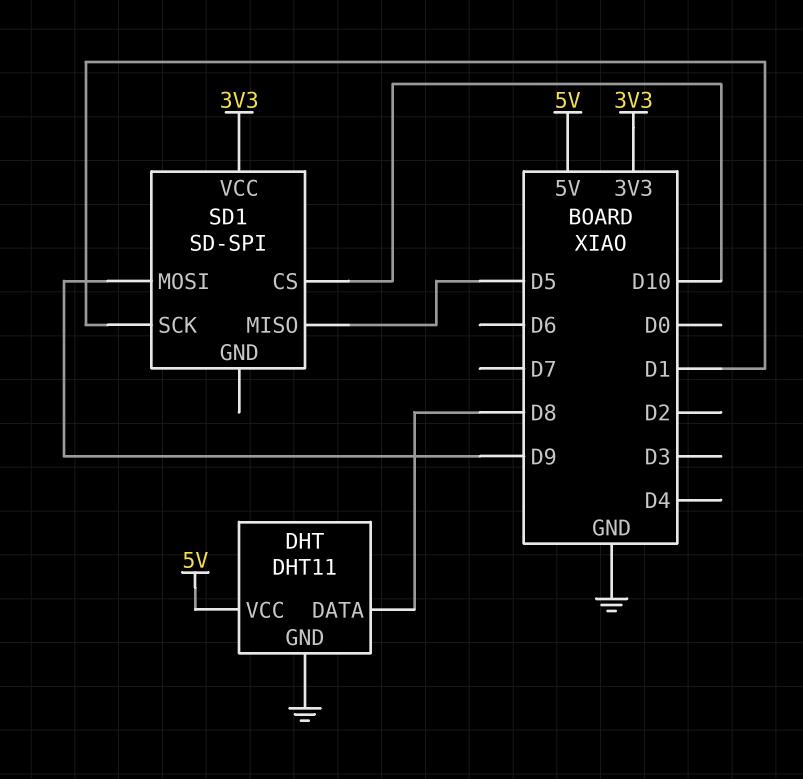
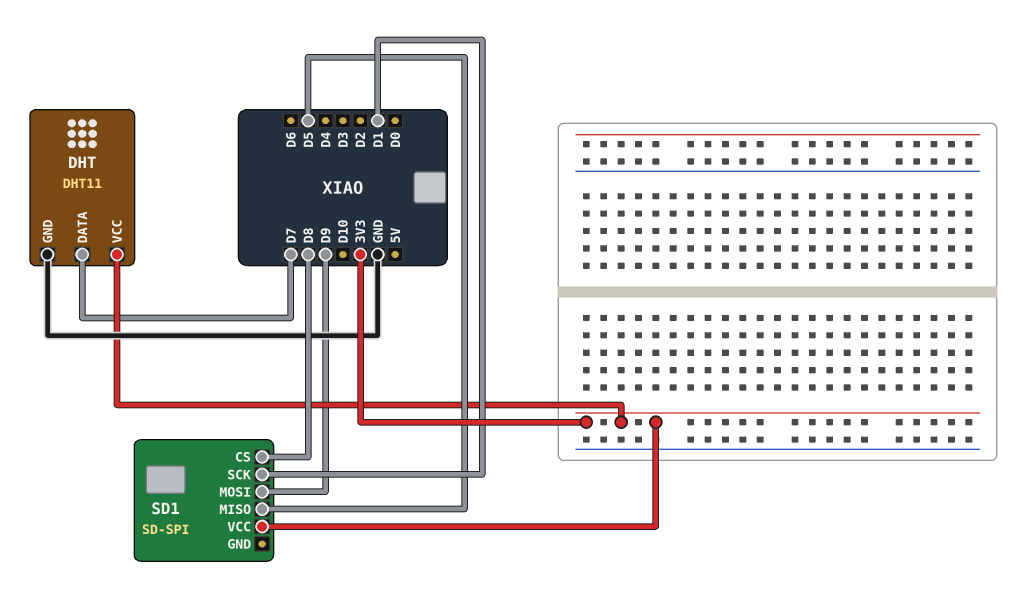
DHT pin DATA: D8 -> D7
DHT pin VCC: 5V -> 3V3
SD1 pin CS: D10 -> D8

